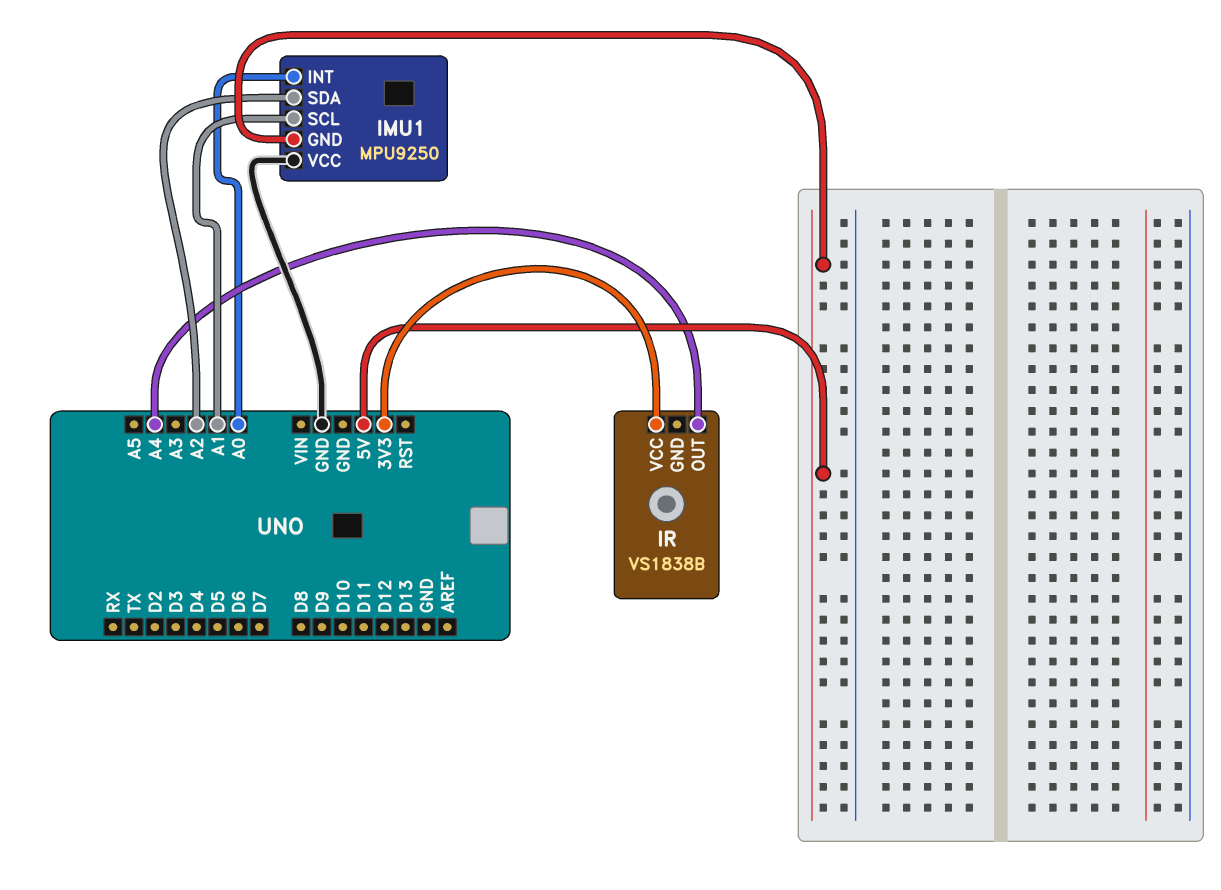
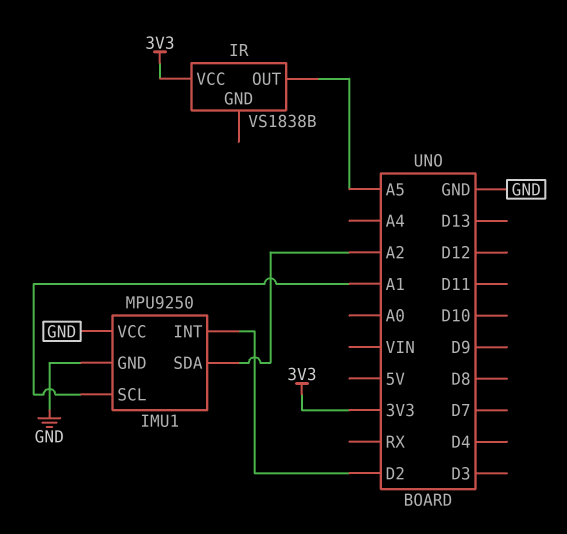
IMU1 pin GND: 5V -> GND
IMU1 pin INT: A0 -> D2
IR pin OUT: A4 -> A5

